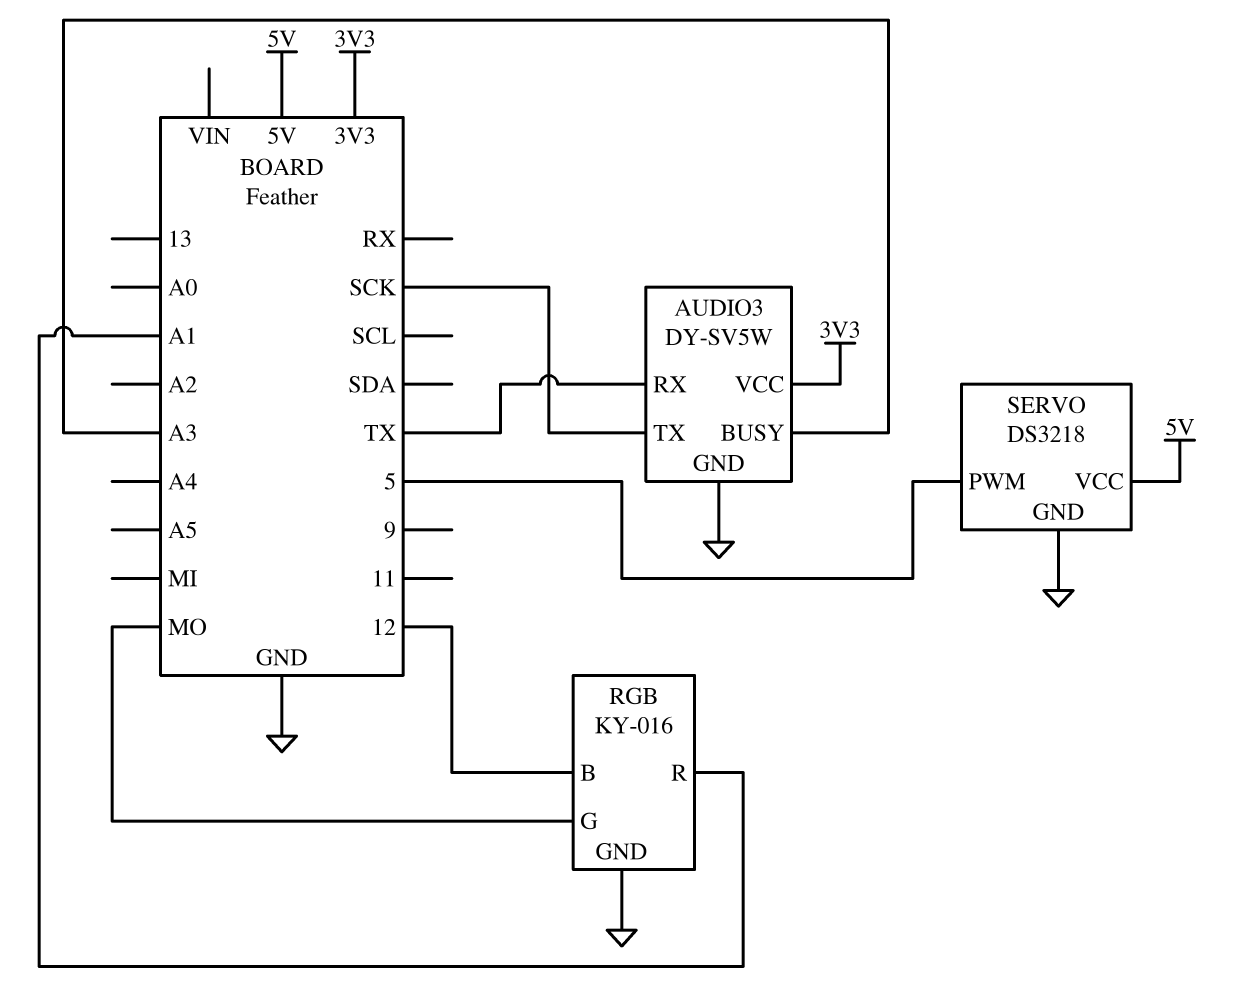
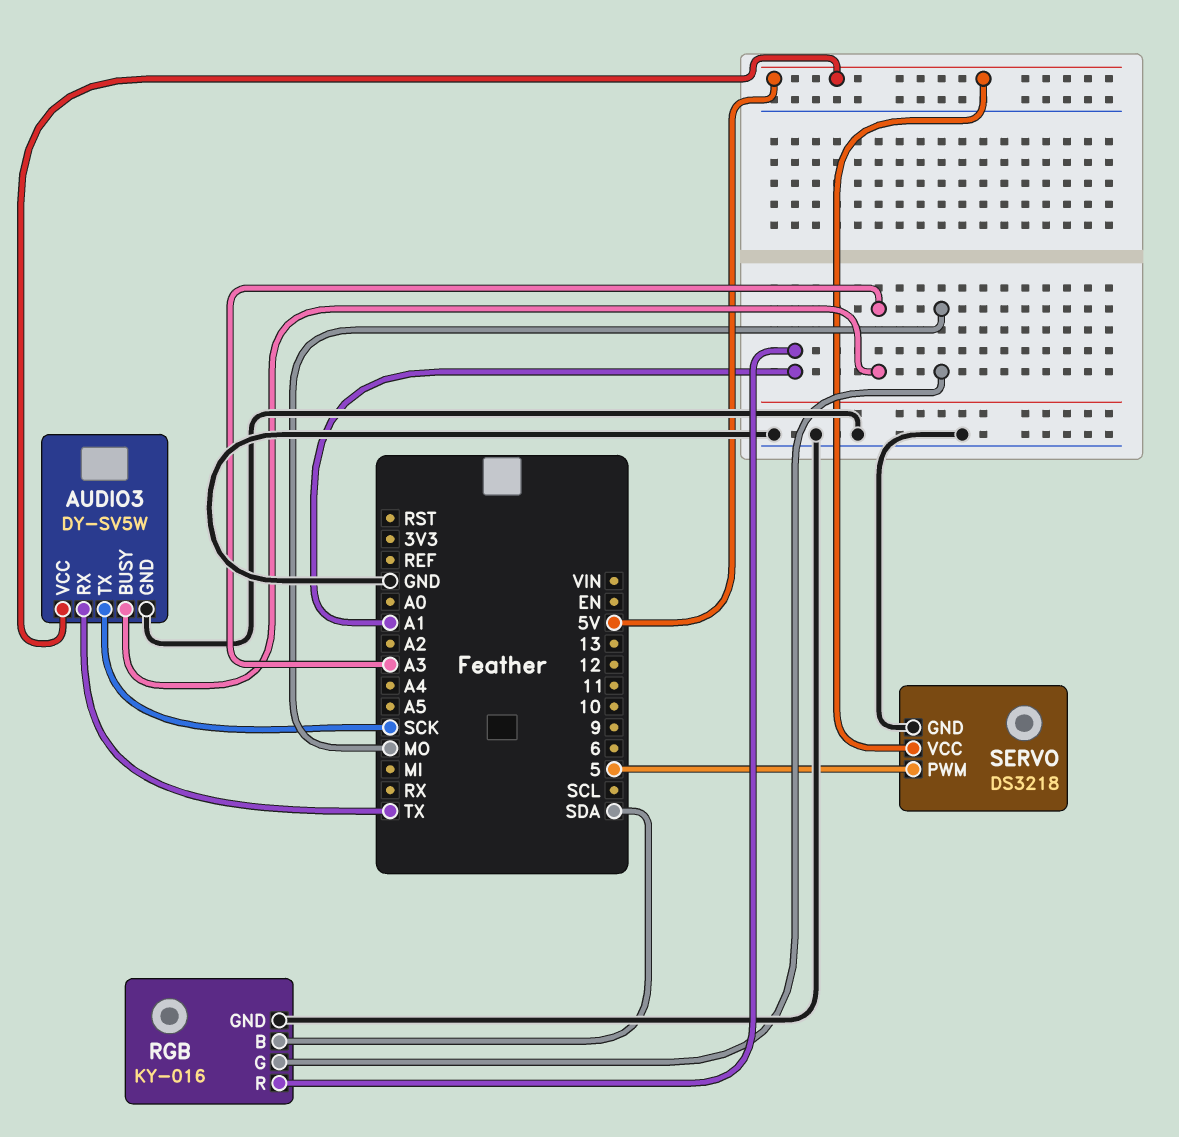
AUDIO3 pin VCC: 3V3 -> 5V
RGB pin B: 12 -> SDA

